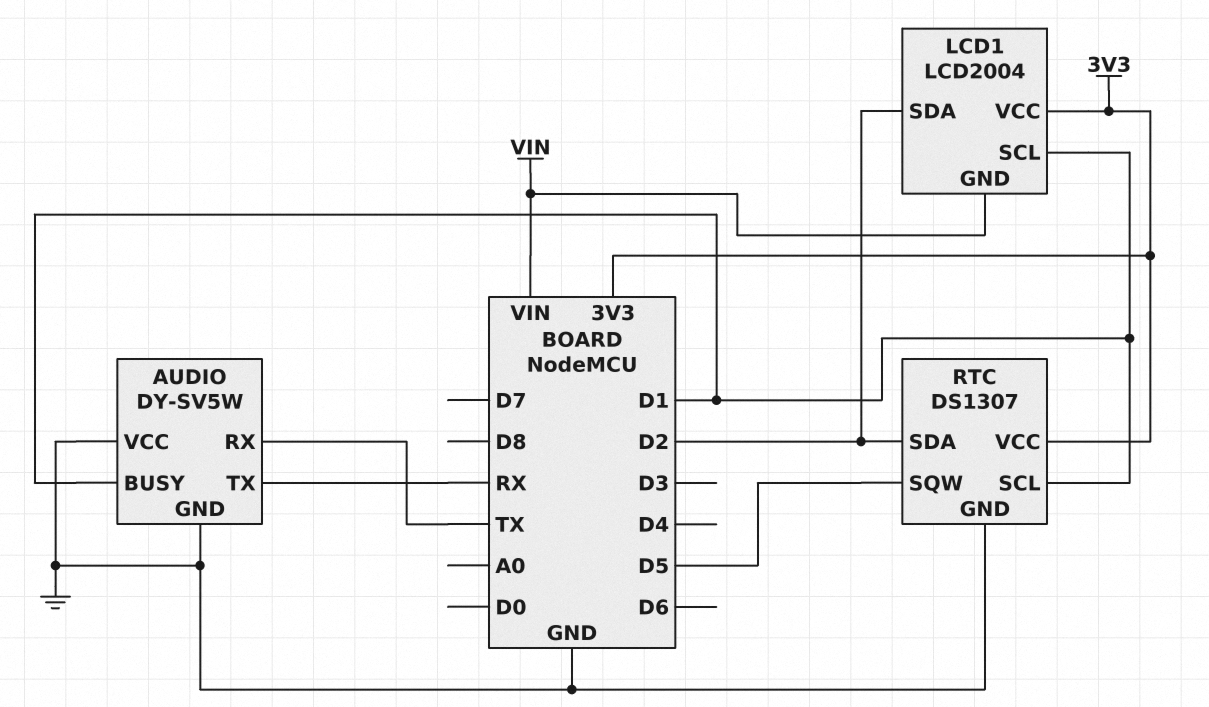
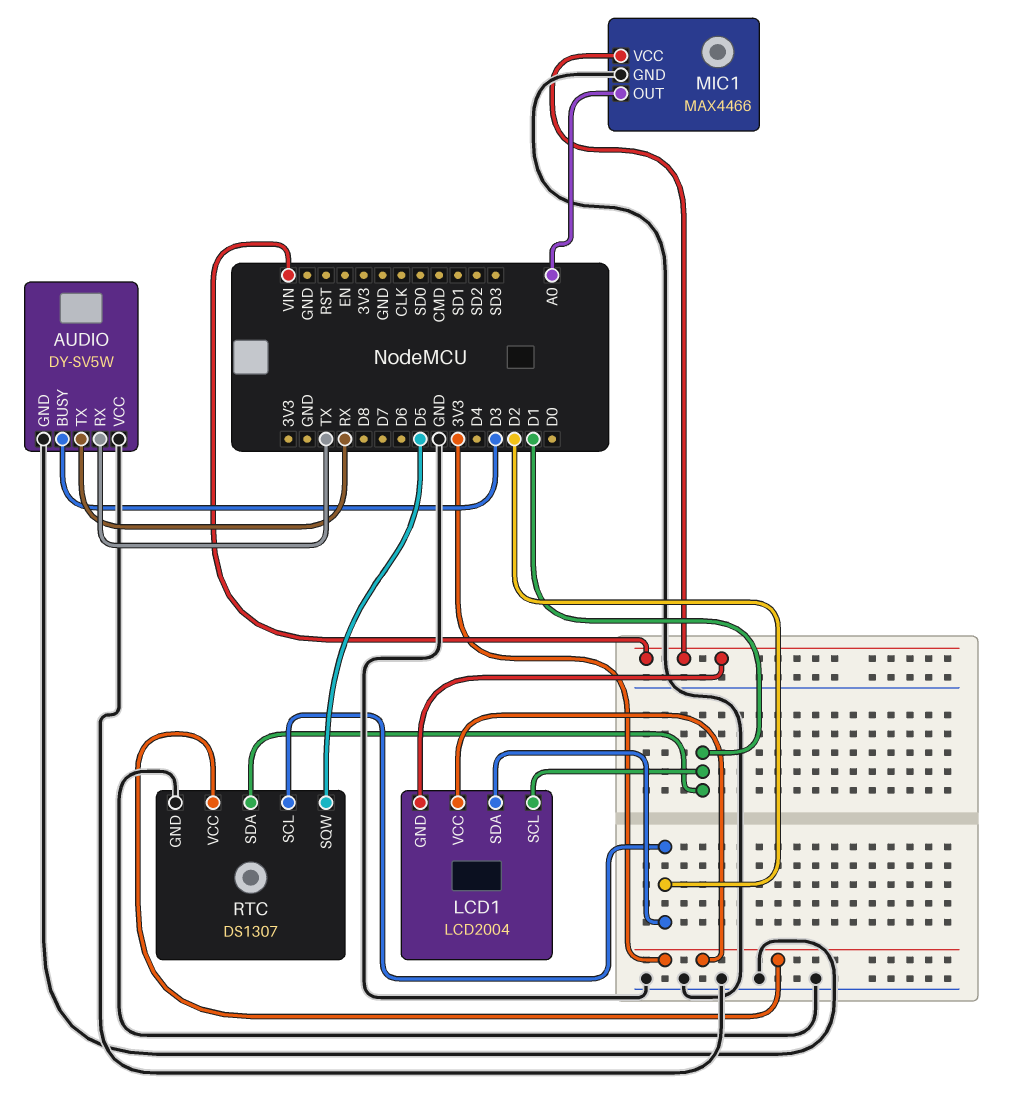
AUDIO pin BUSY: D1 -> D3
MIC1: none -> MAX4466
MIC1 pin GND: none -> GND
MIC1 pin OUT: none -> A0
MIC1 pin VCC: none -> VIN
RTC pin SCL: D1 -> D2
RTC pin SDA: D2 -> D1

